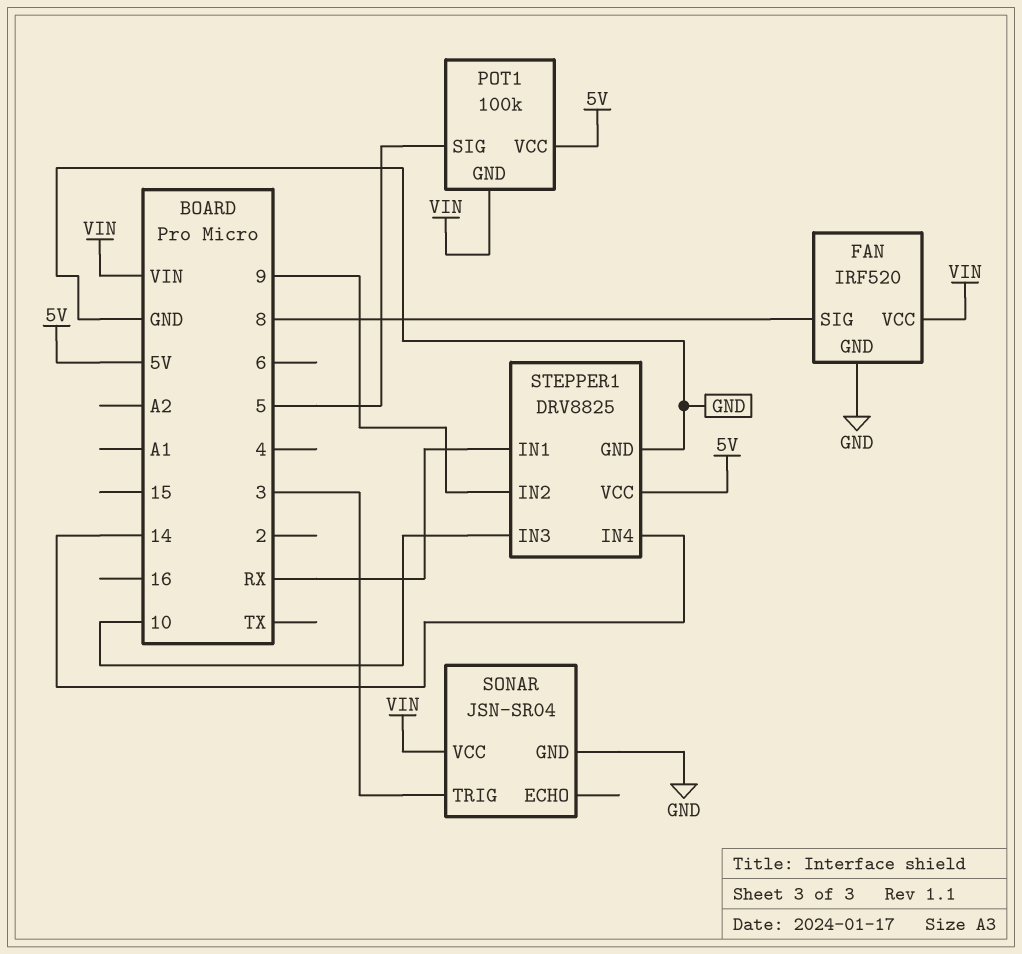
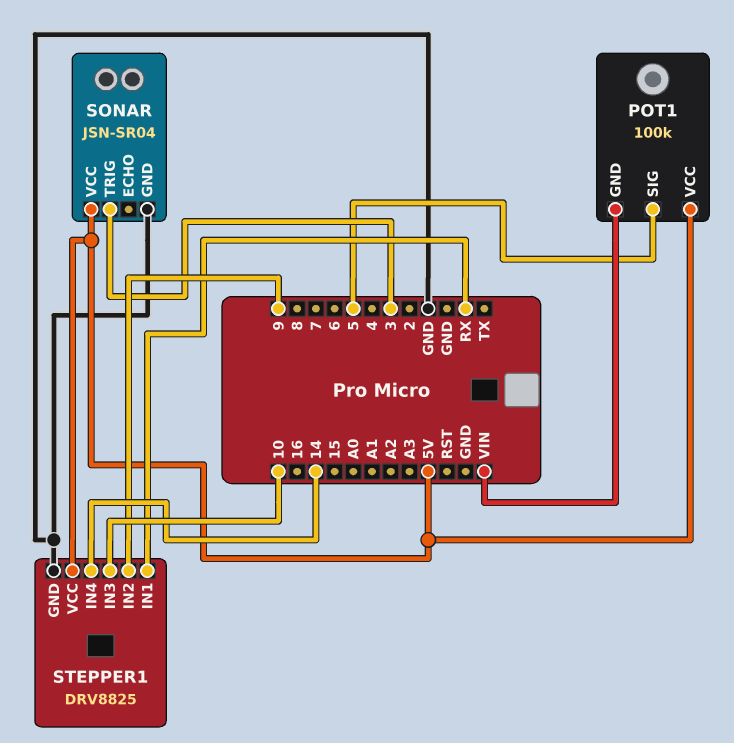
FAN: IRF520 -> none
FAN pin GND: GND -> none
FAN pin SIG: 8 -> none
FAN pin VCC: VIN -> none
SONAR pin VCC: VIN -> 5V

